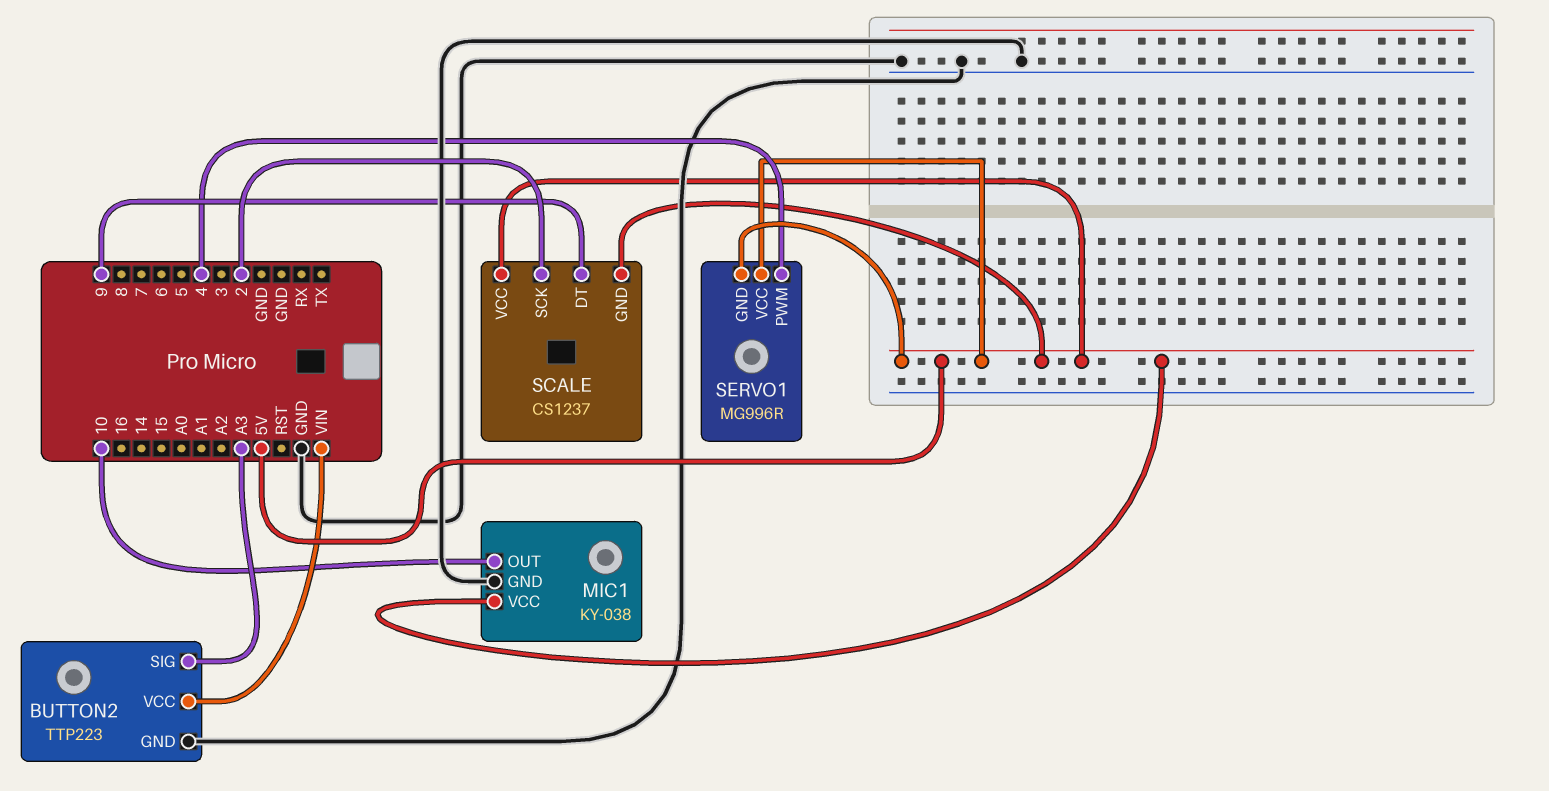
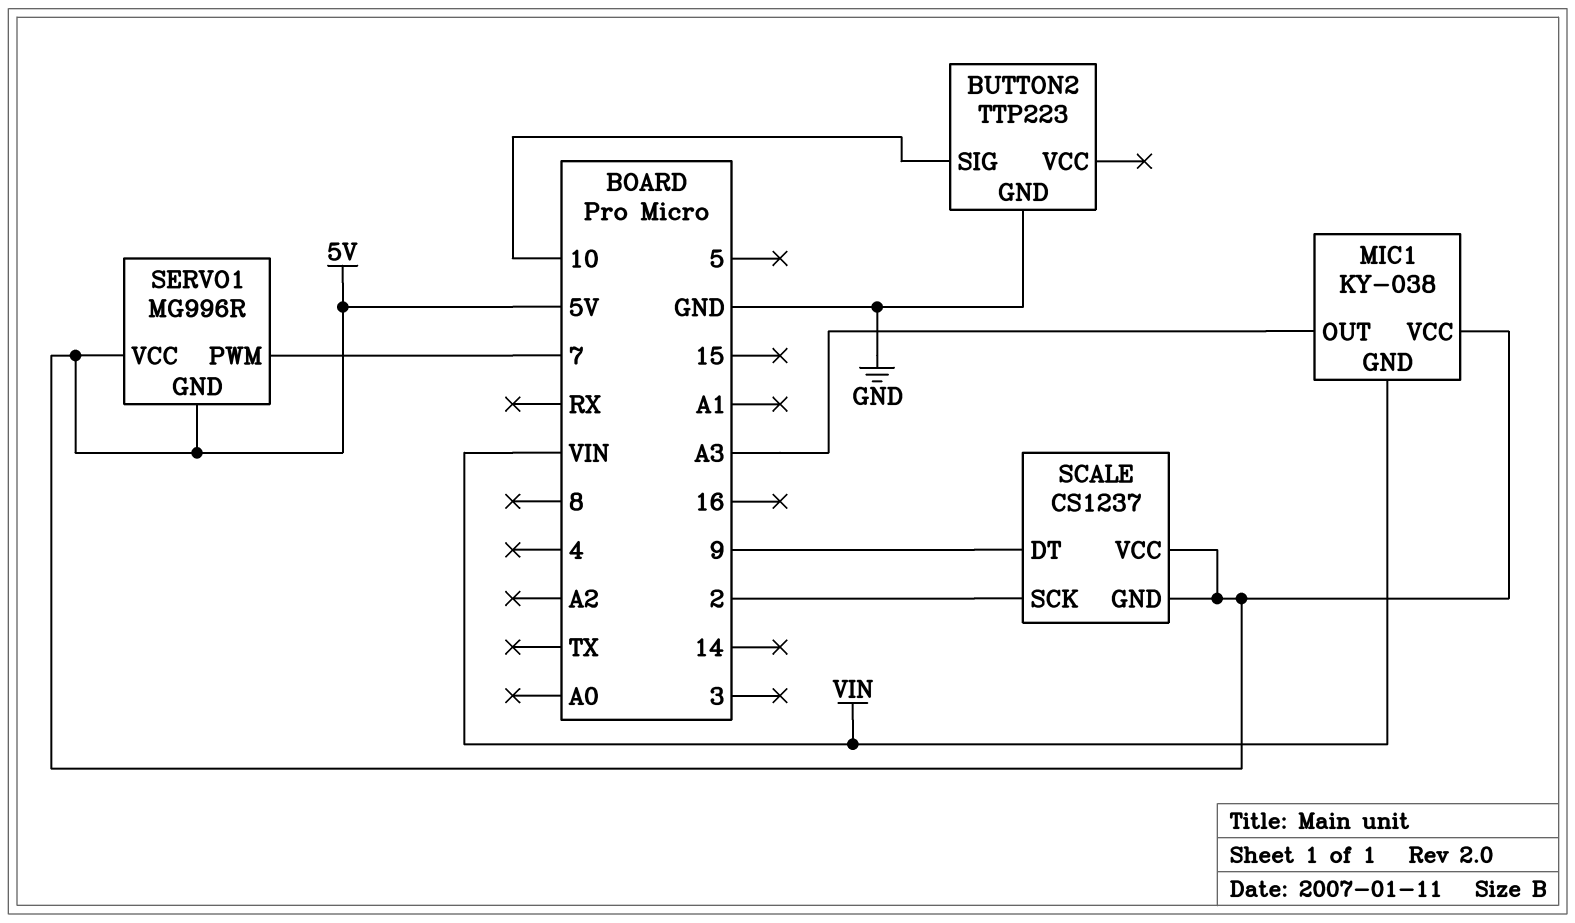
BUTTON2 pin SIG: A3 -> 10
BUTTON2 pin VCC: VIN -> none
MIC1 pin GND: GND -> VIN
MIC1 pin OUT: 10 -> A3
SERVO1 pin PWM: 4 -> 7

